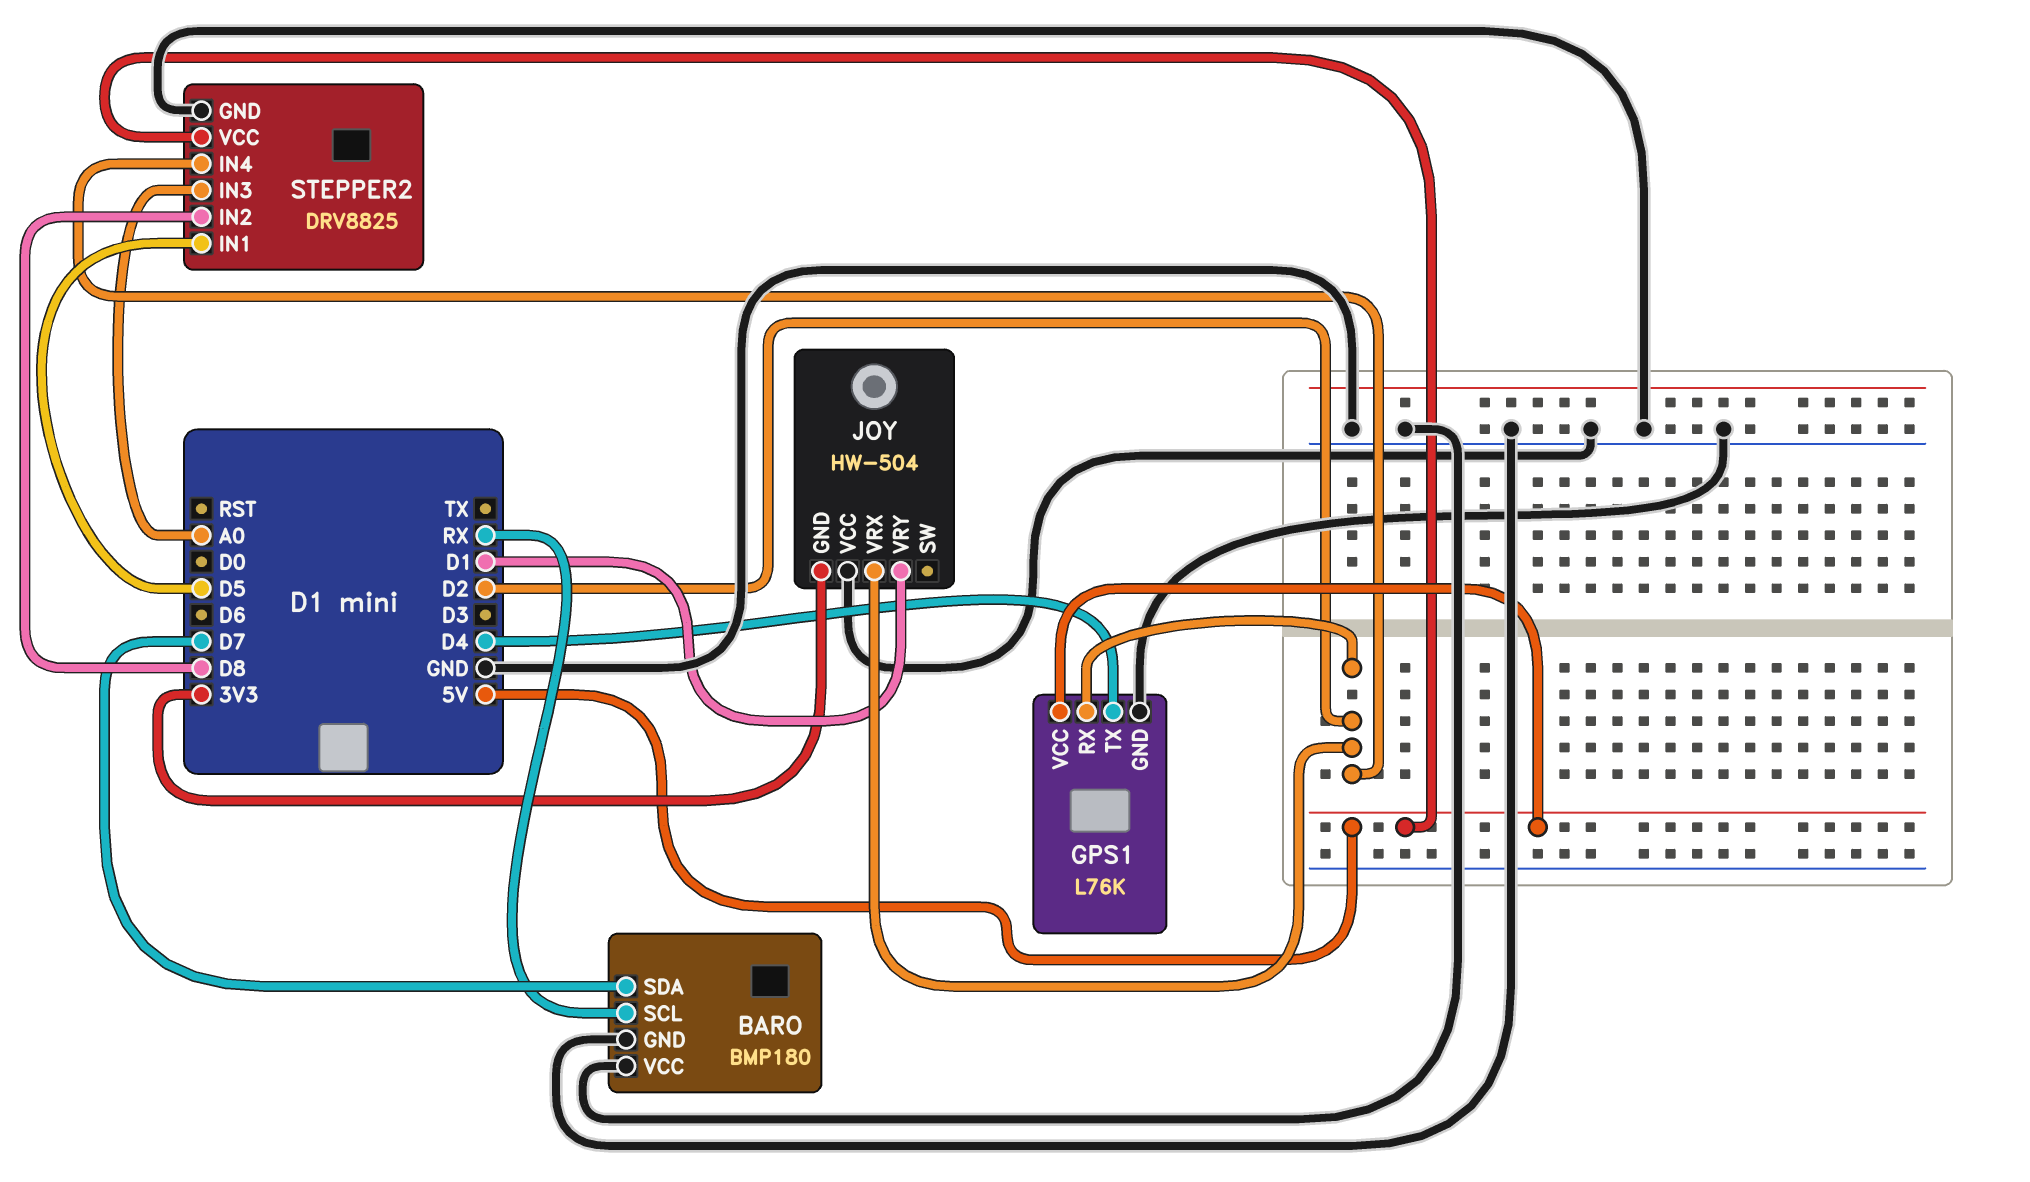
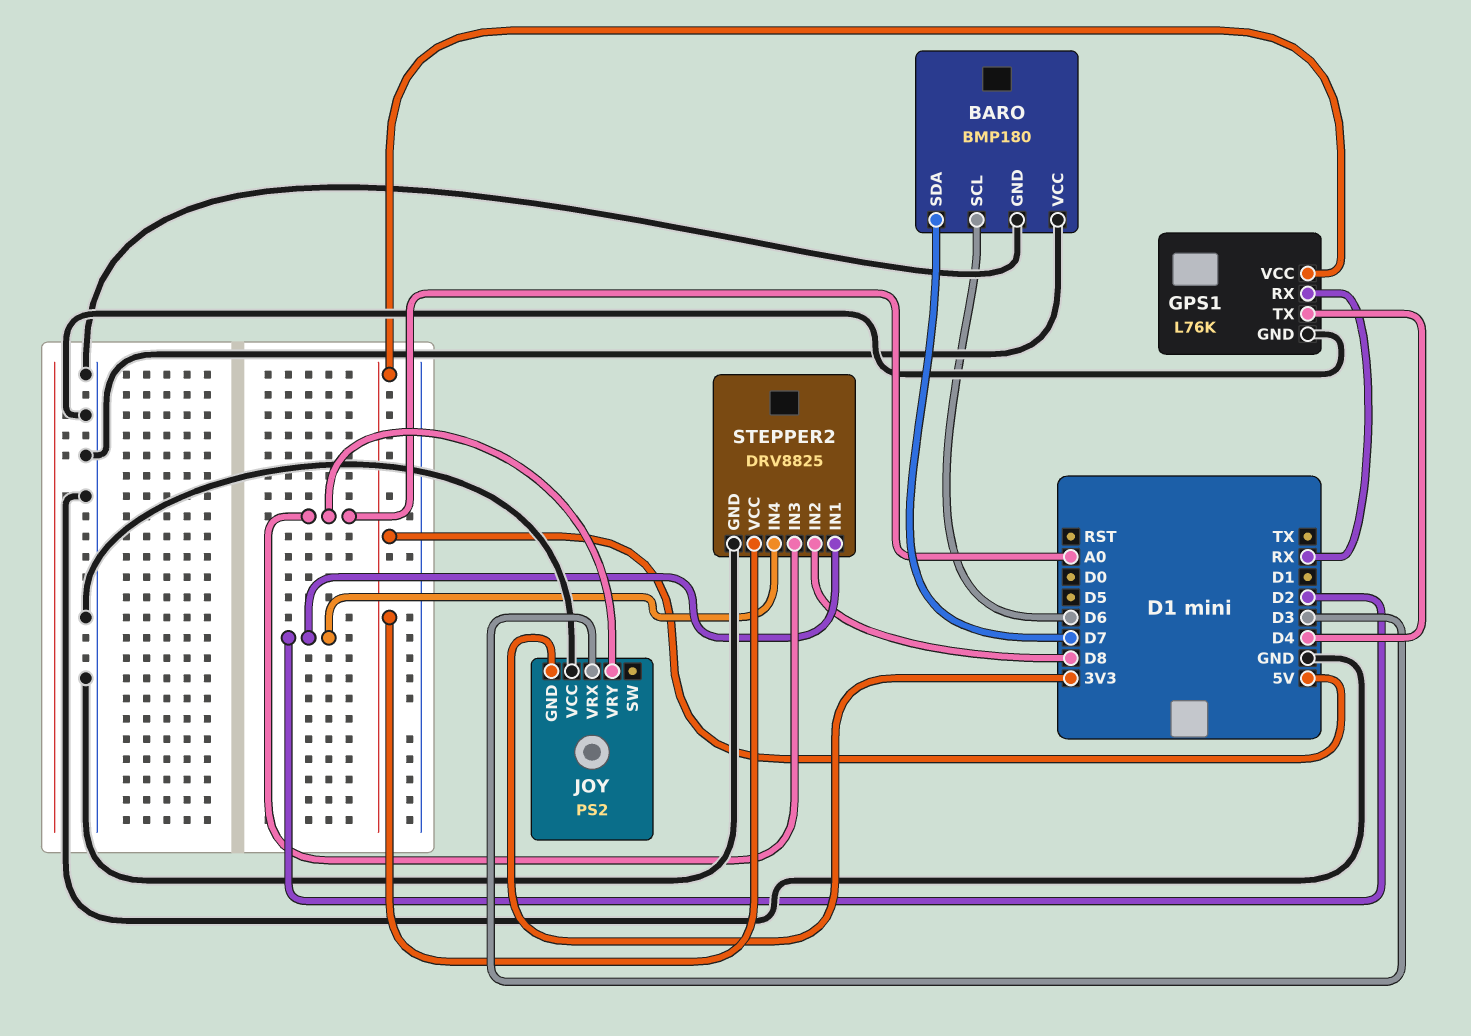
BARO pin SCL: RX -> D6
GPS1 pin RX: D2 -> RX
JOY: HW-504 -> PS2
JOY pin VRX: D2 -> D3
JOY pin VRY: D1 -> A0
STEPPER2 pin IN1: D5 -> D2

